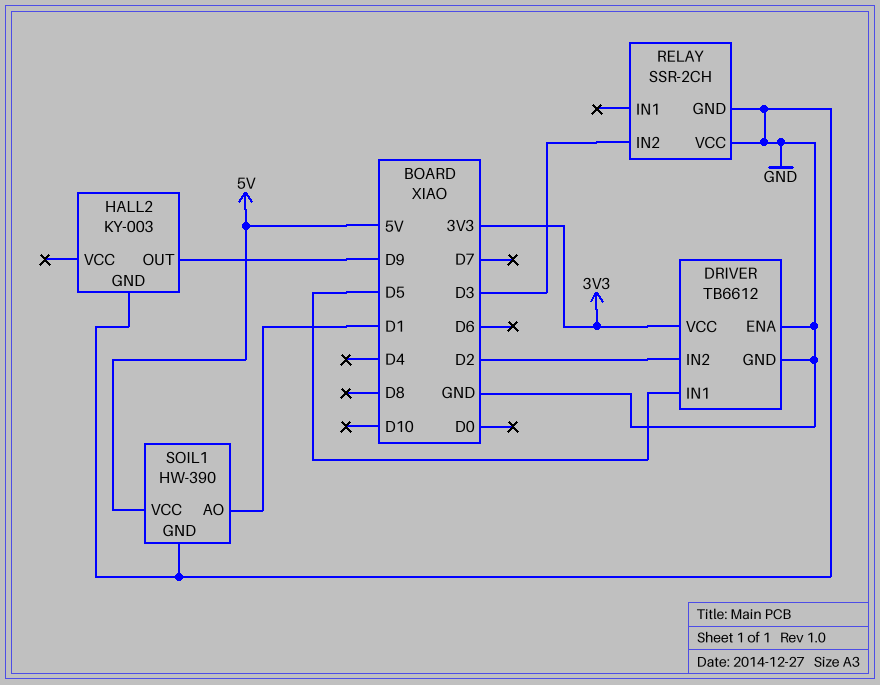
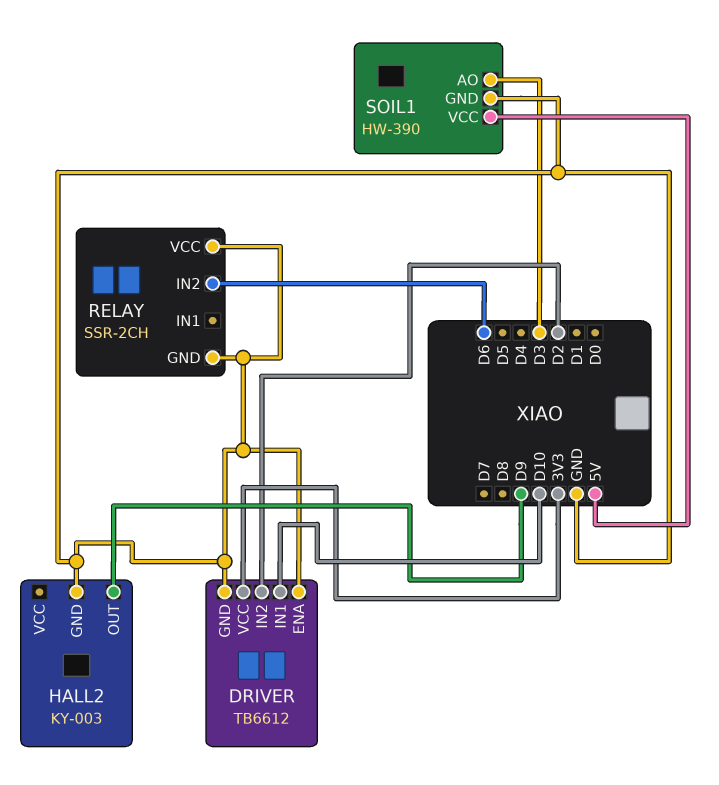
DRIVER pin IN1: D5 -> D10
RELAY pin IN2: D3 -> D6
SOIL1 pin AO: D1 -> D3

